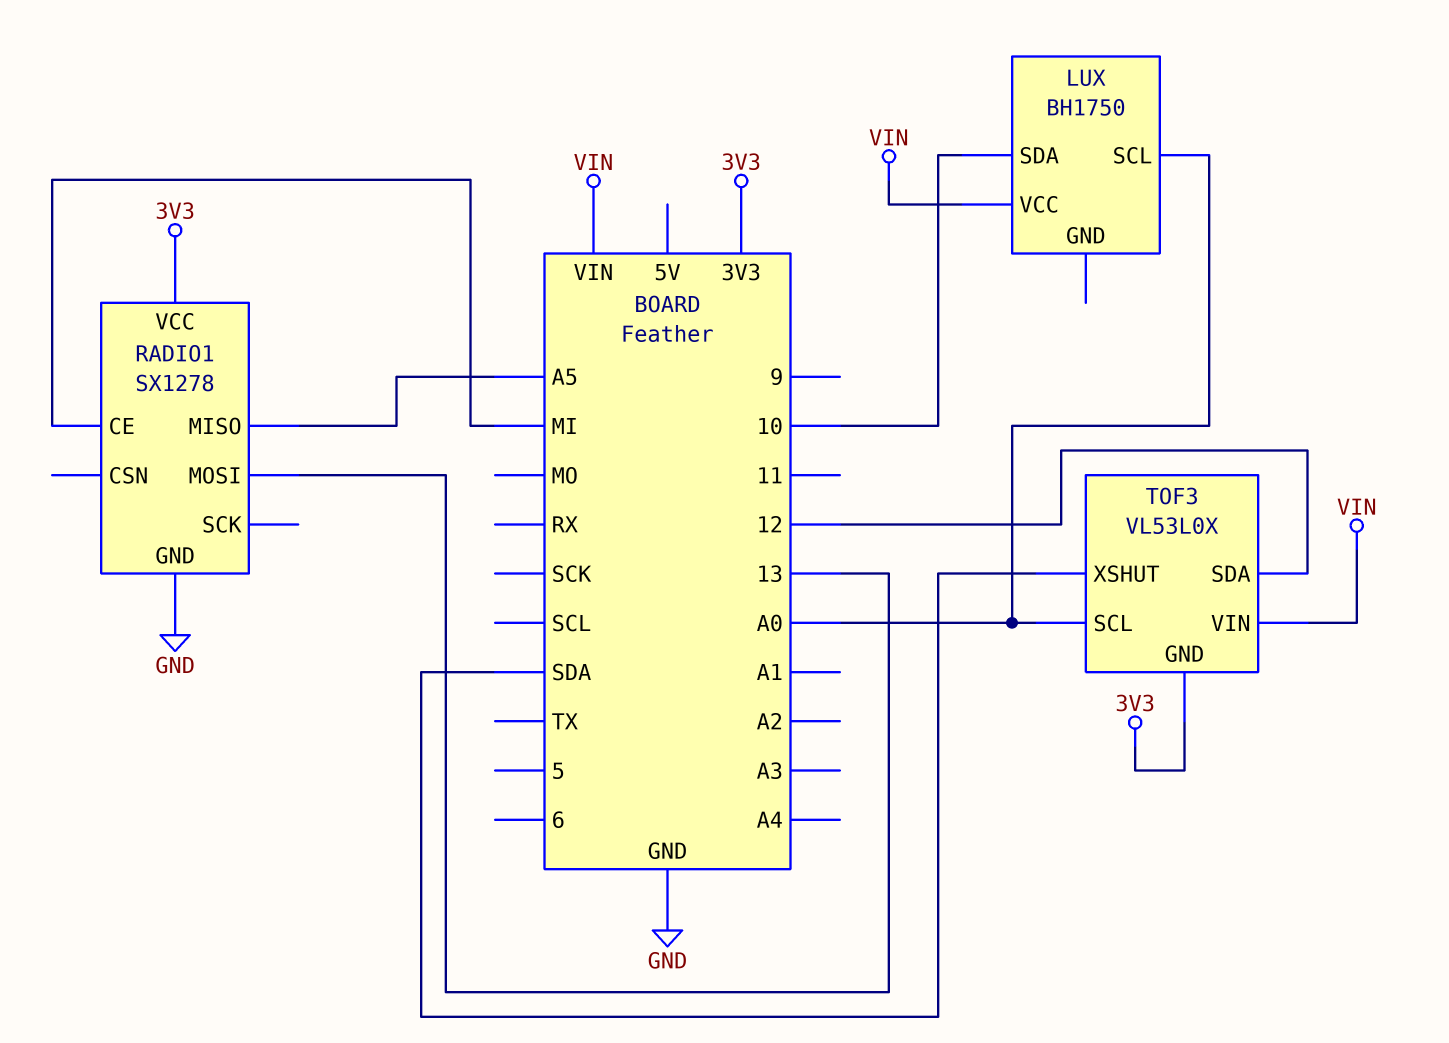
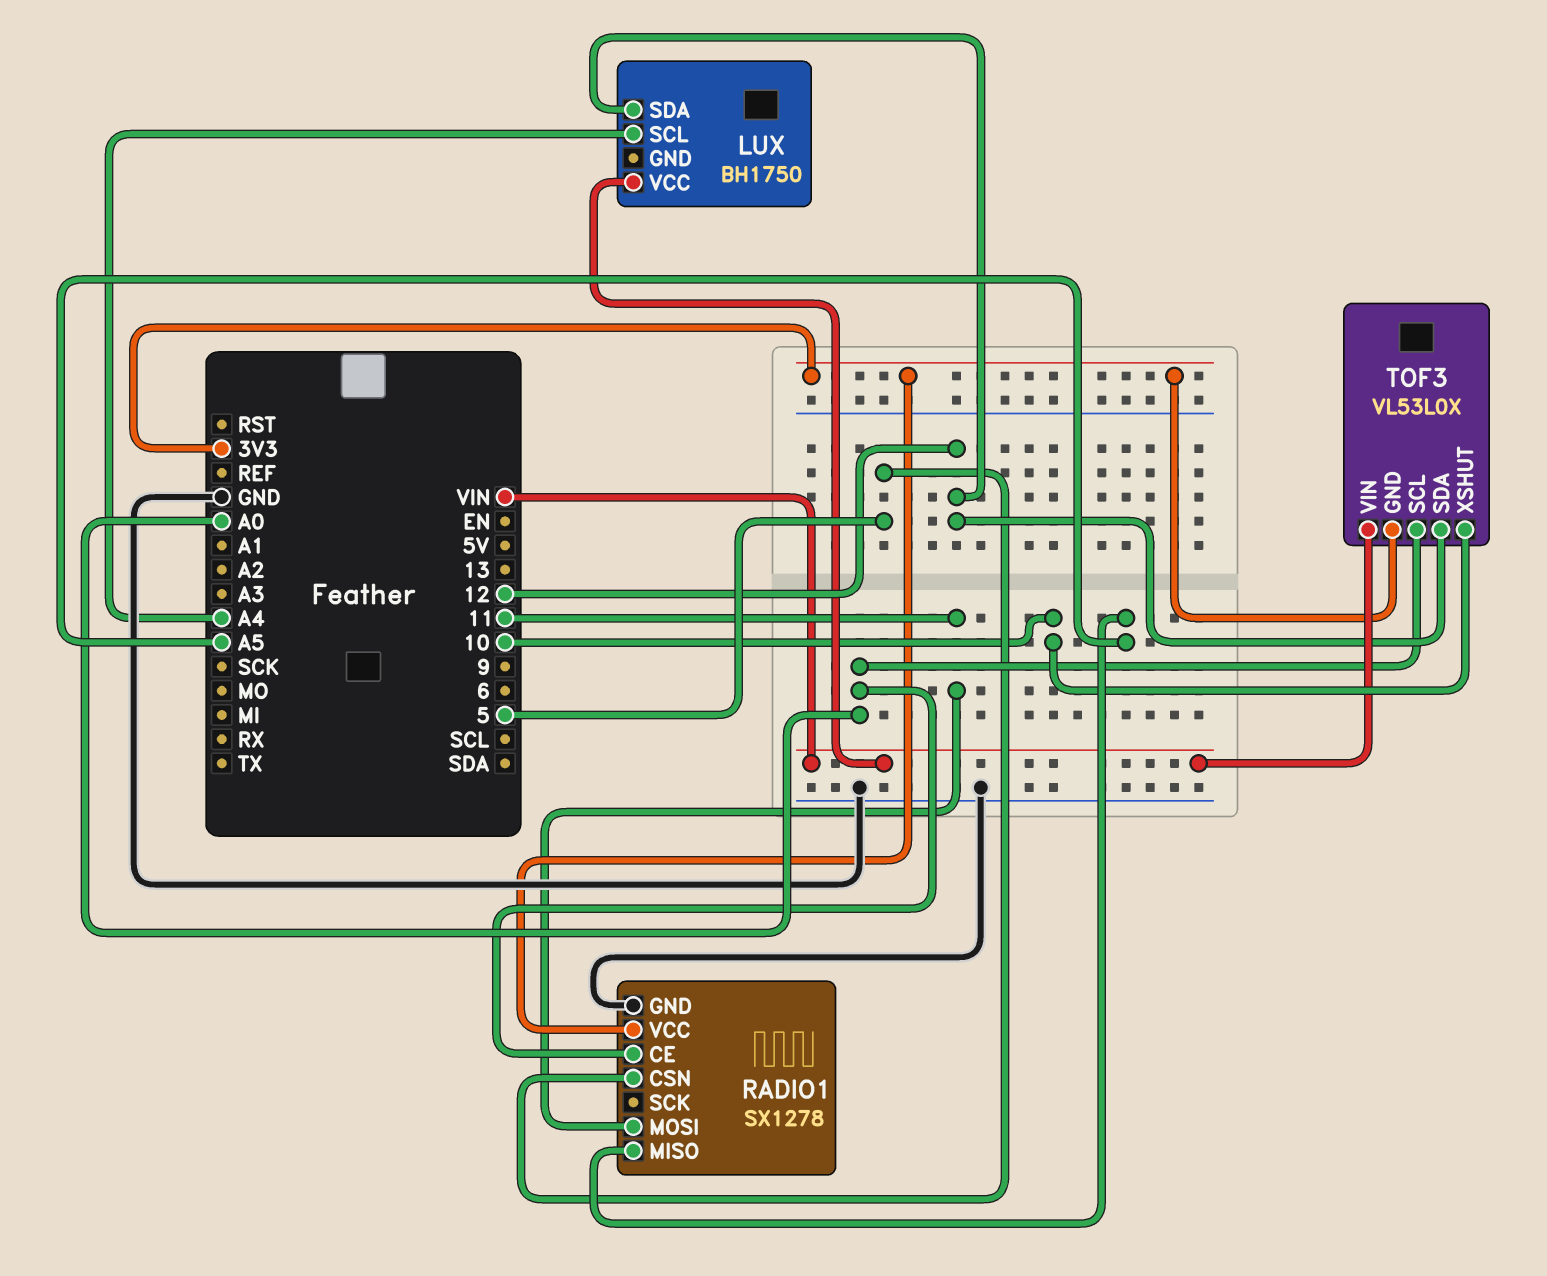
LUX pin SCL: A0 -> A4
LUX pin SDA: 10 -> 12
RADIO1 pin CE: MI -> A0
RADIO1 pin CSN: none -> 5
RADIO1 pin MOSI: 13 -> 11
TOF3 pin XSHUT: SDA -> 10

